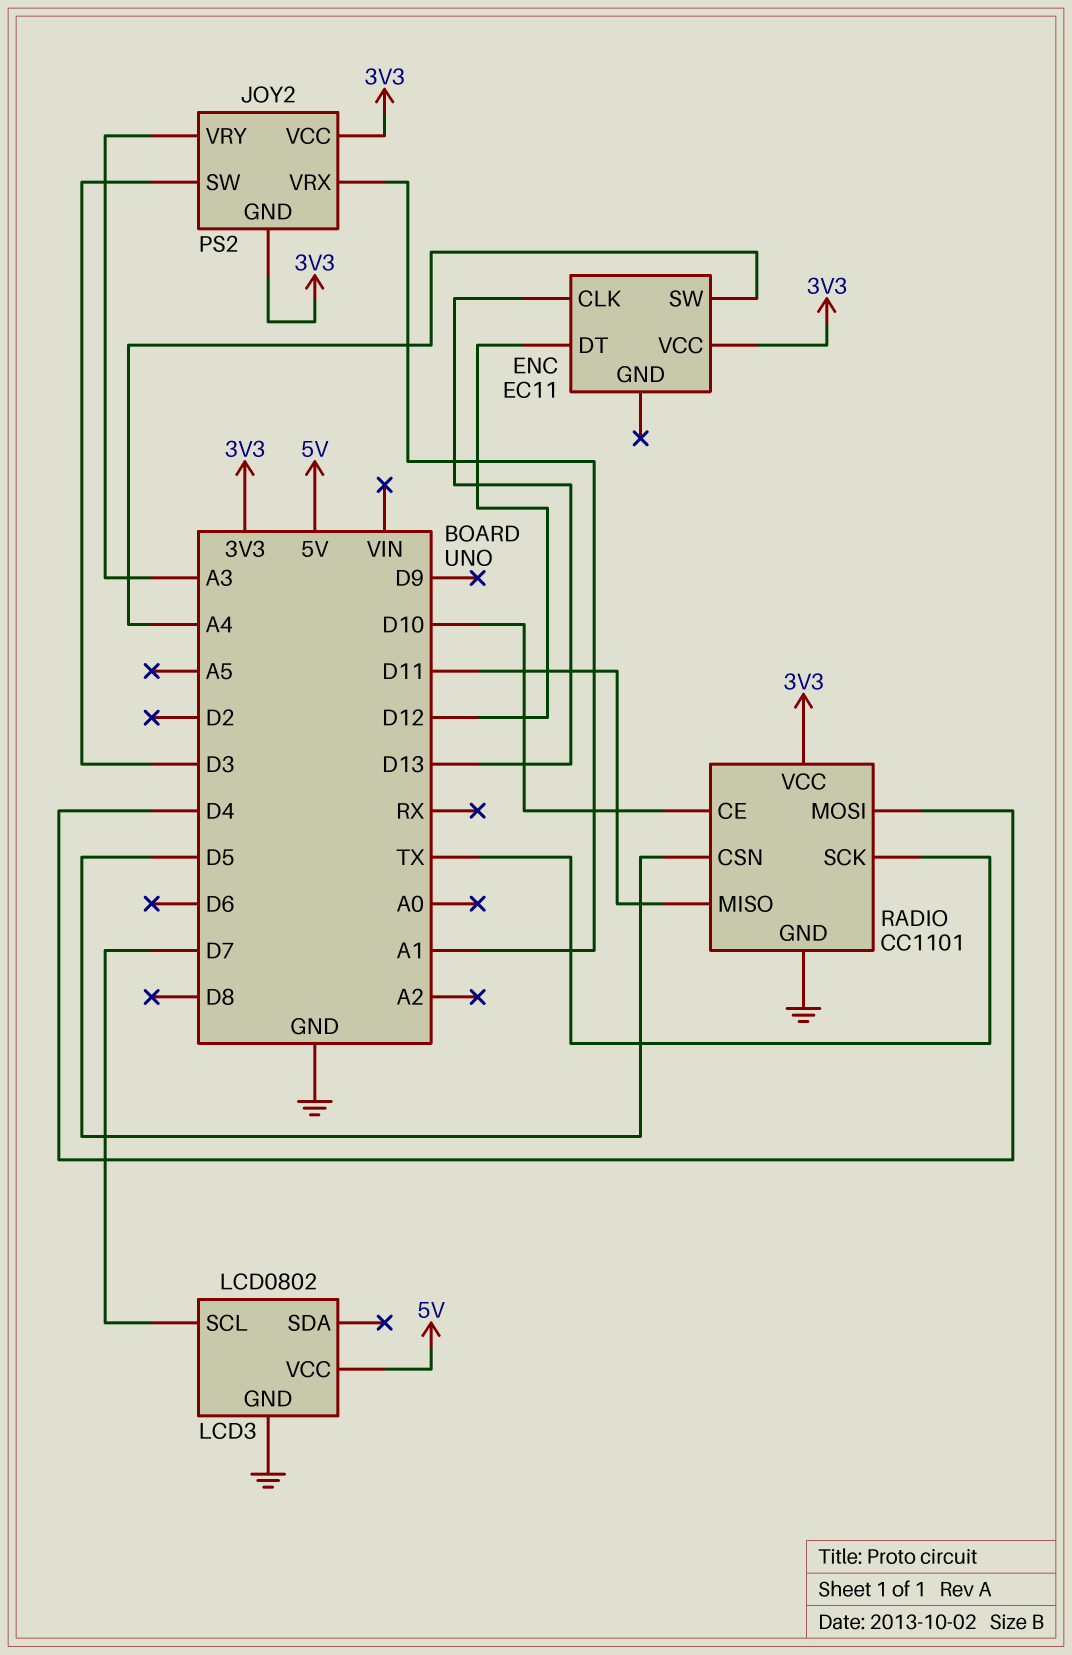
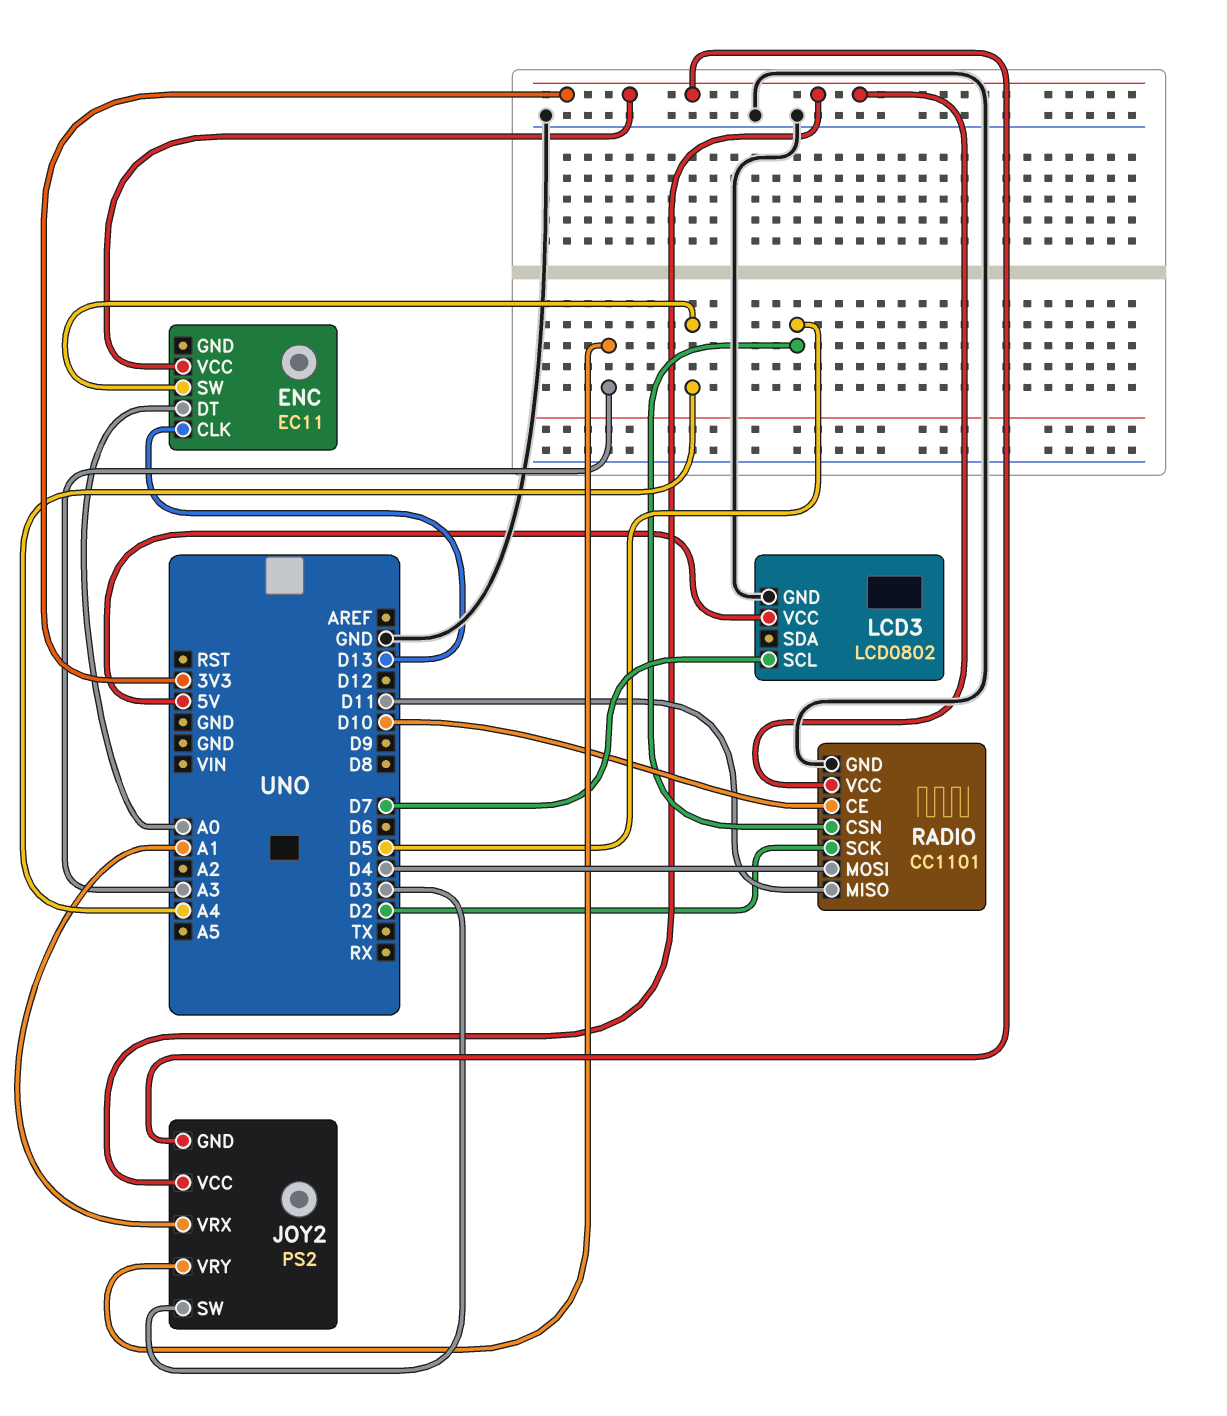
ENC pin DT: D12 -> A0
RADIO pin SCK: TX -> D2

